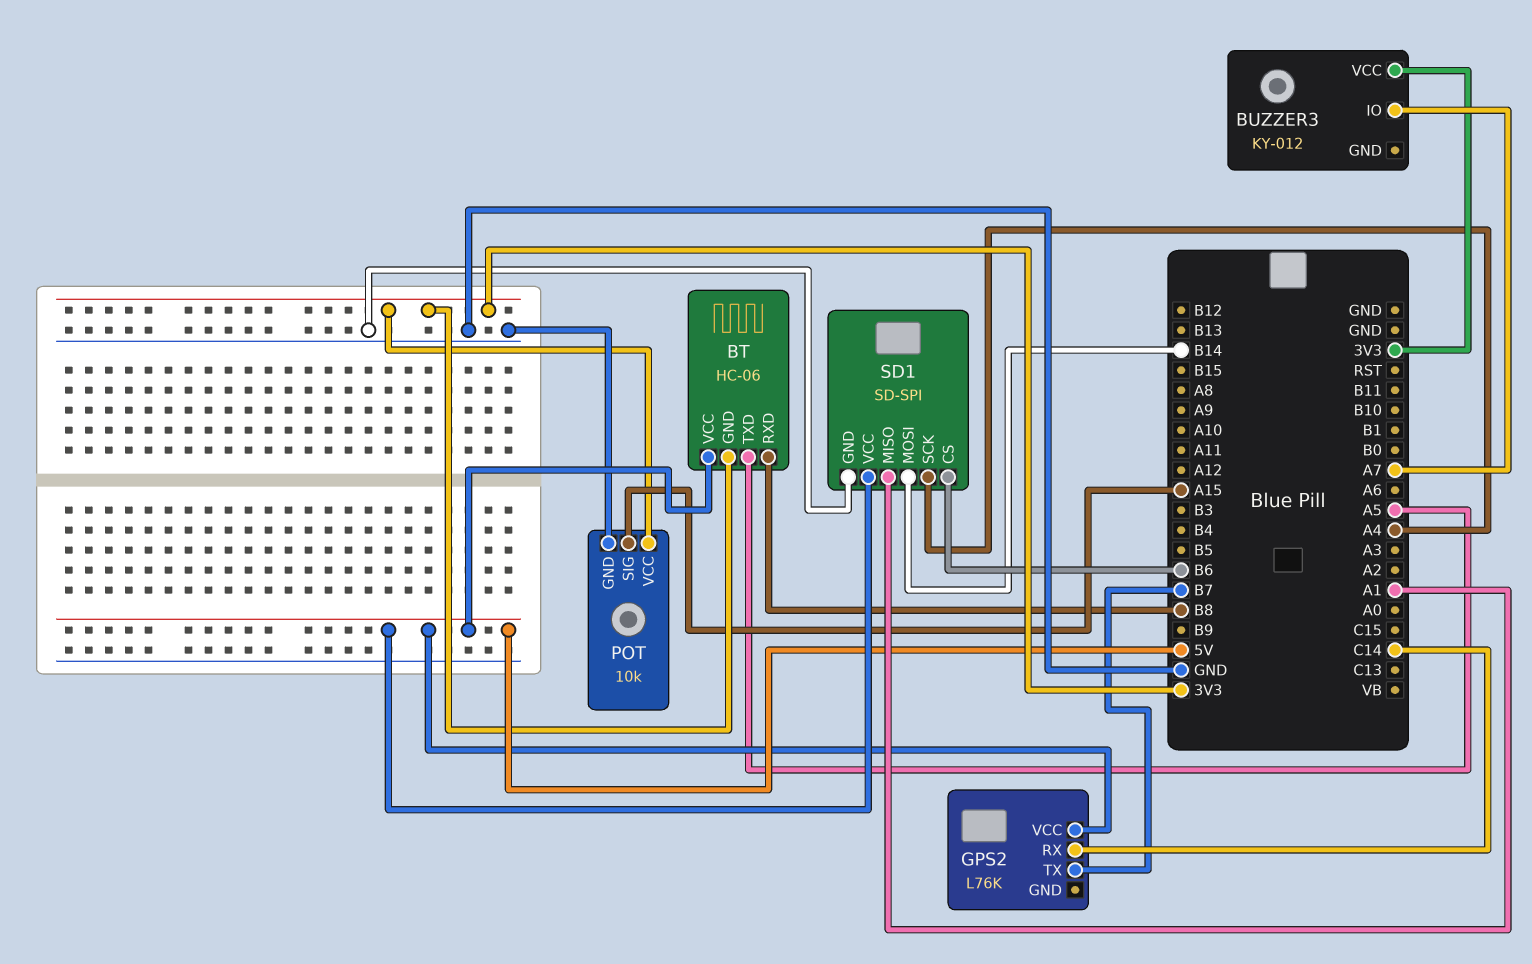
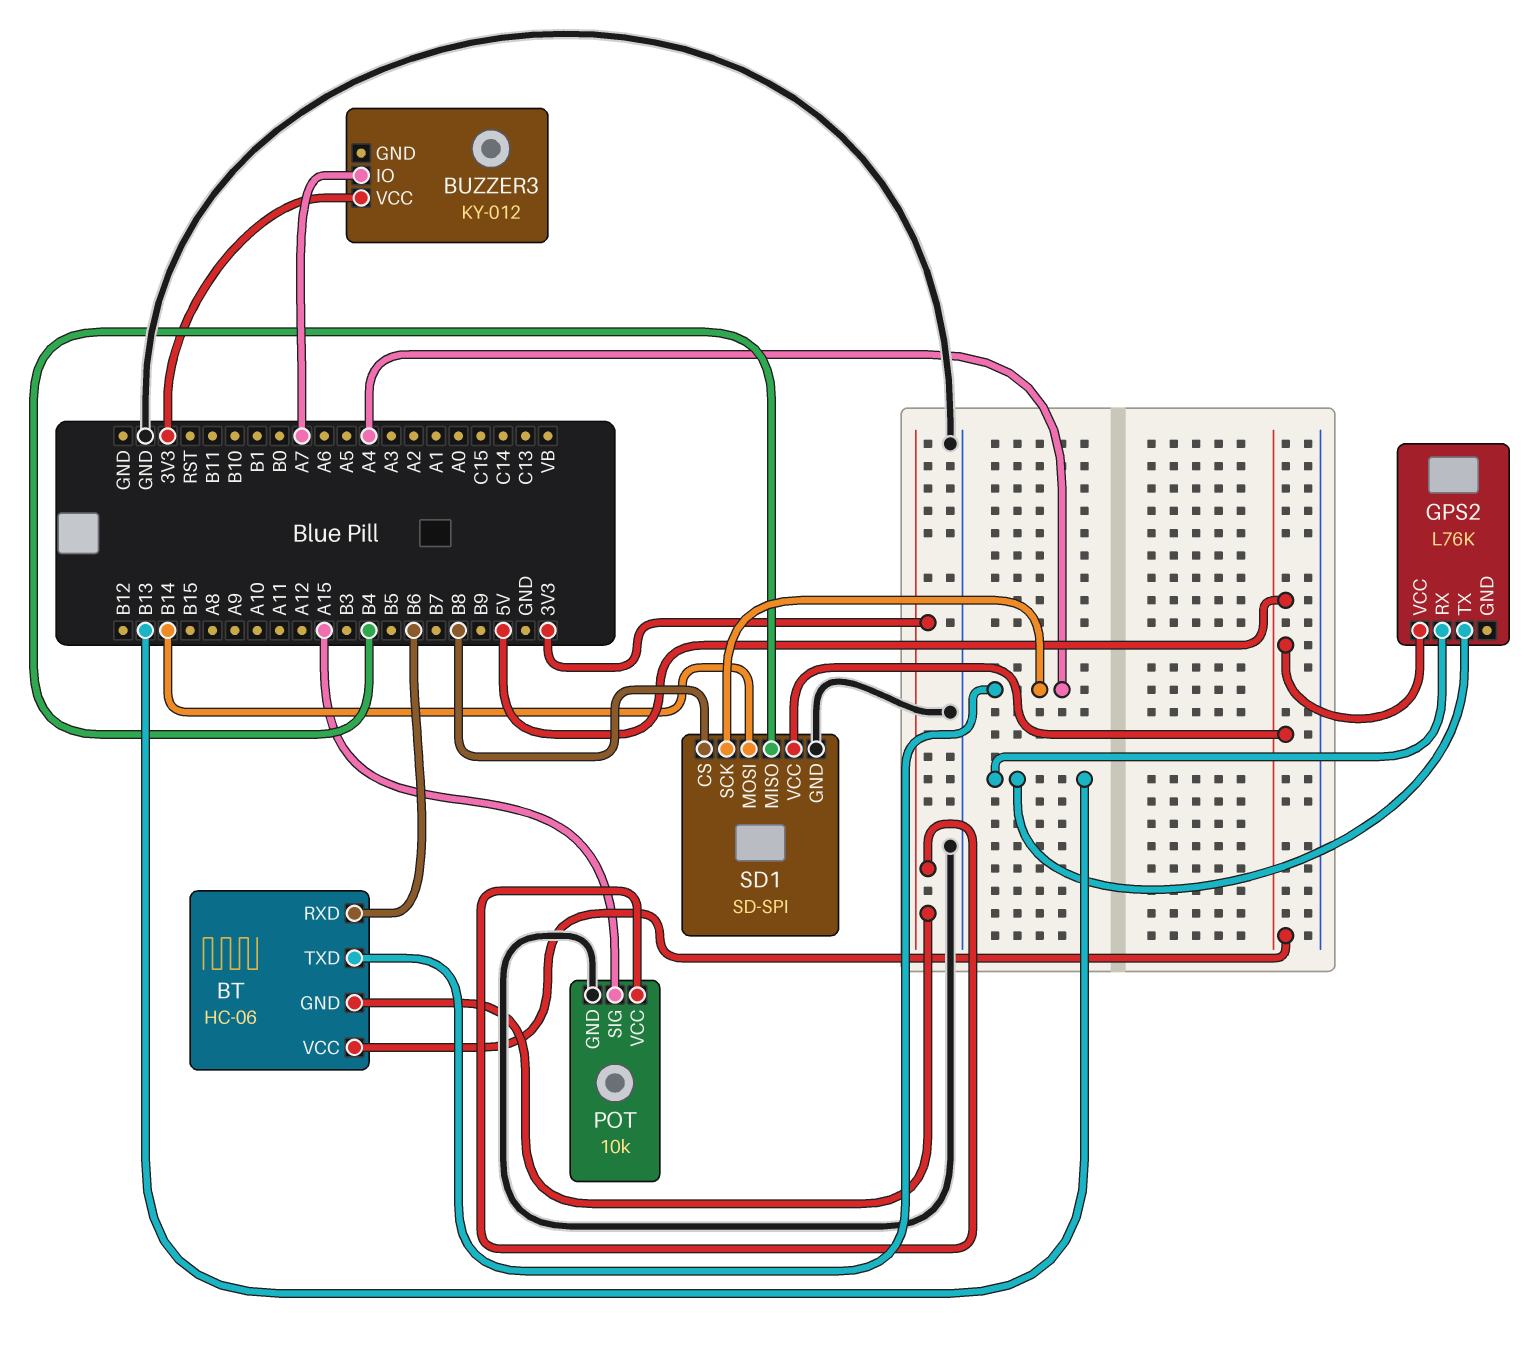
BT pin RXD: B8 -> B6
BT pin TXD: A5 -> A4
GPS2 pin RX: C14 -> B13
GPS2 pin TX: B7 -> B13
SD1 pin CS: B6 -> B8
SD1 pin MISO: A1 -> B4

